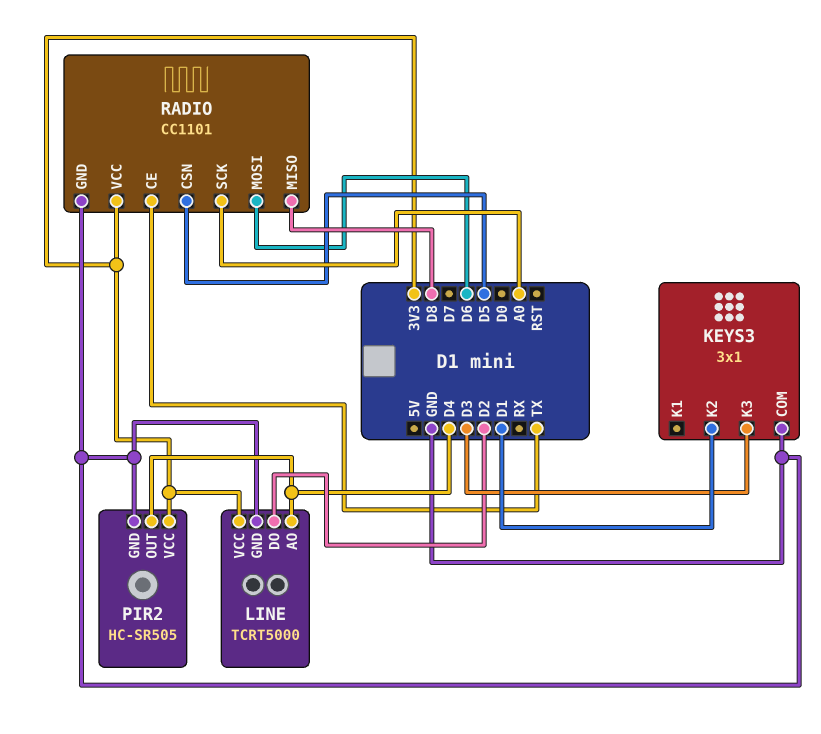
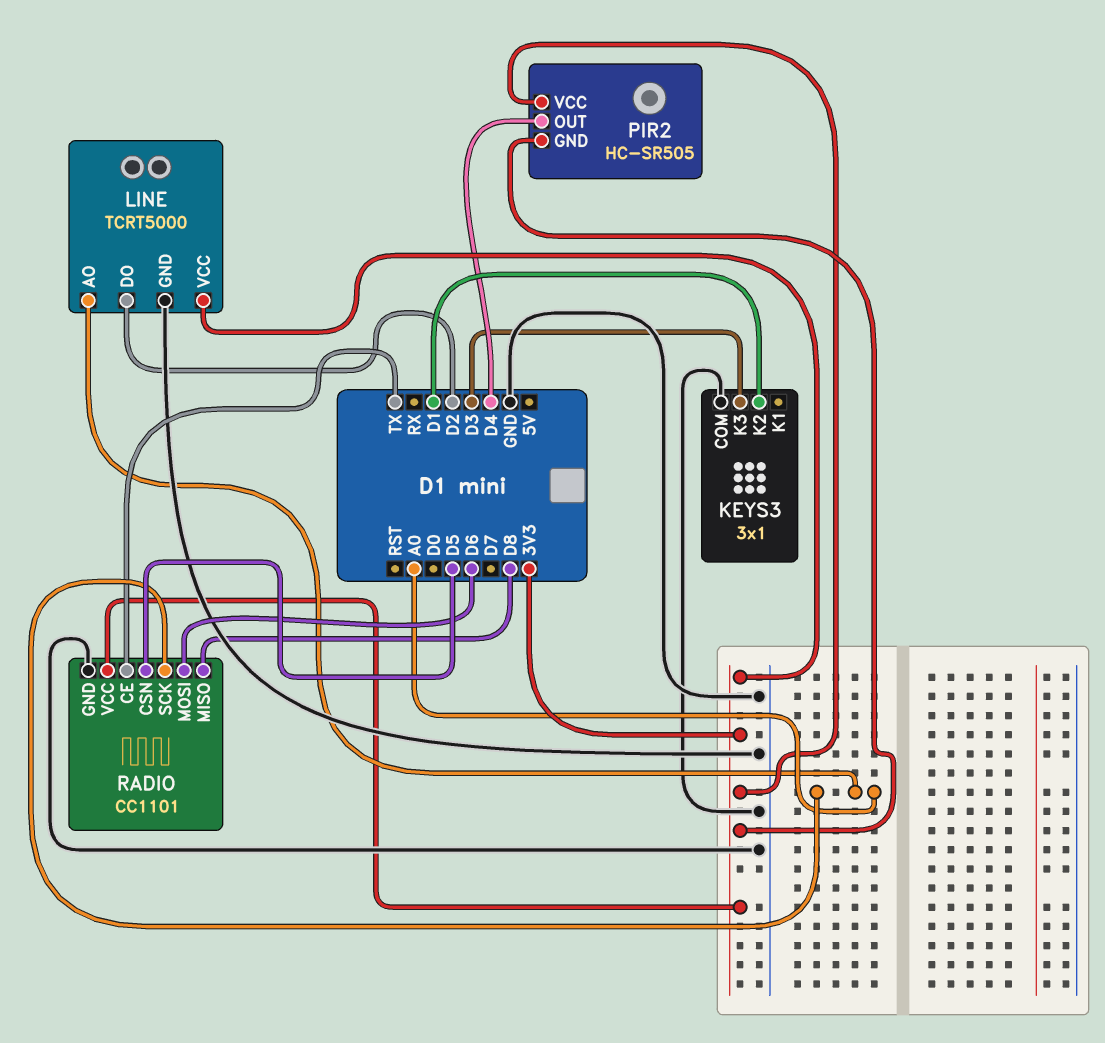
LINE pin AO: D4 -> A0
PIR2 pin GND: GND -> 3V3

